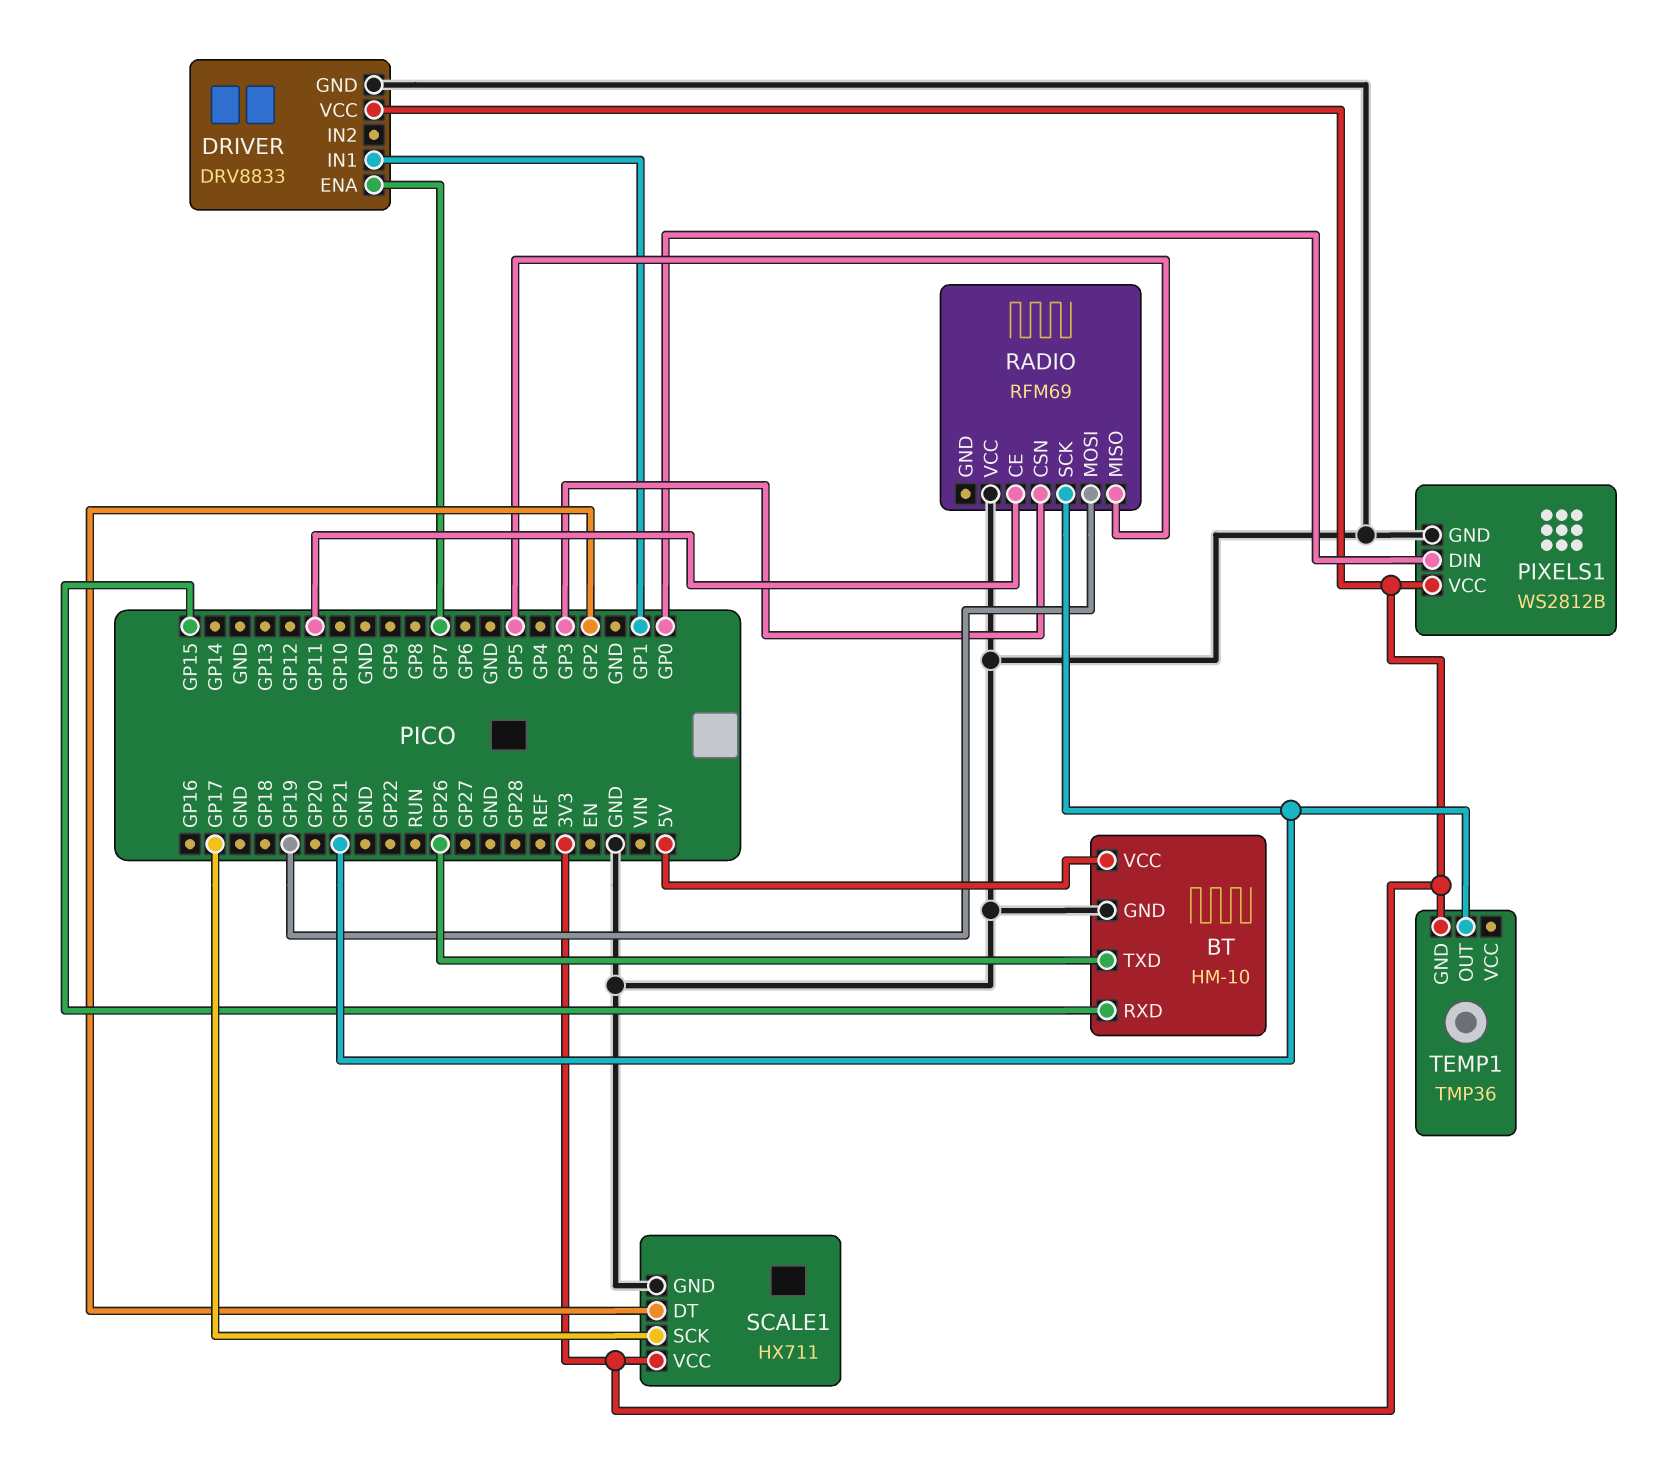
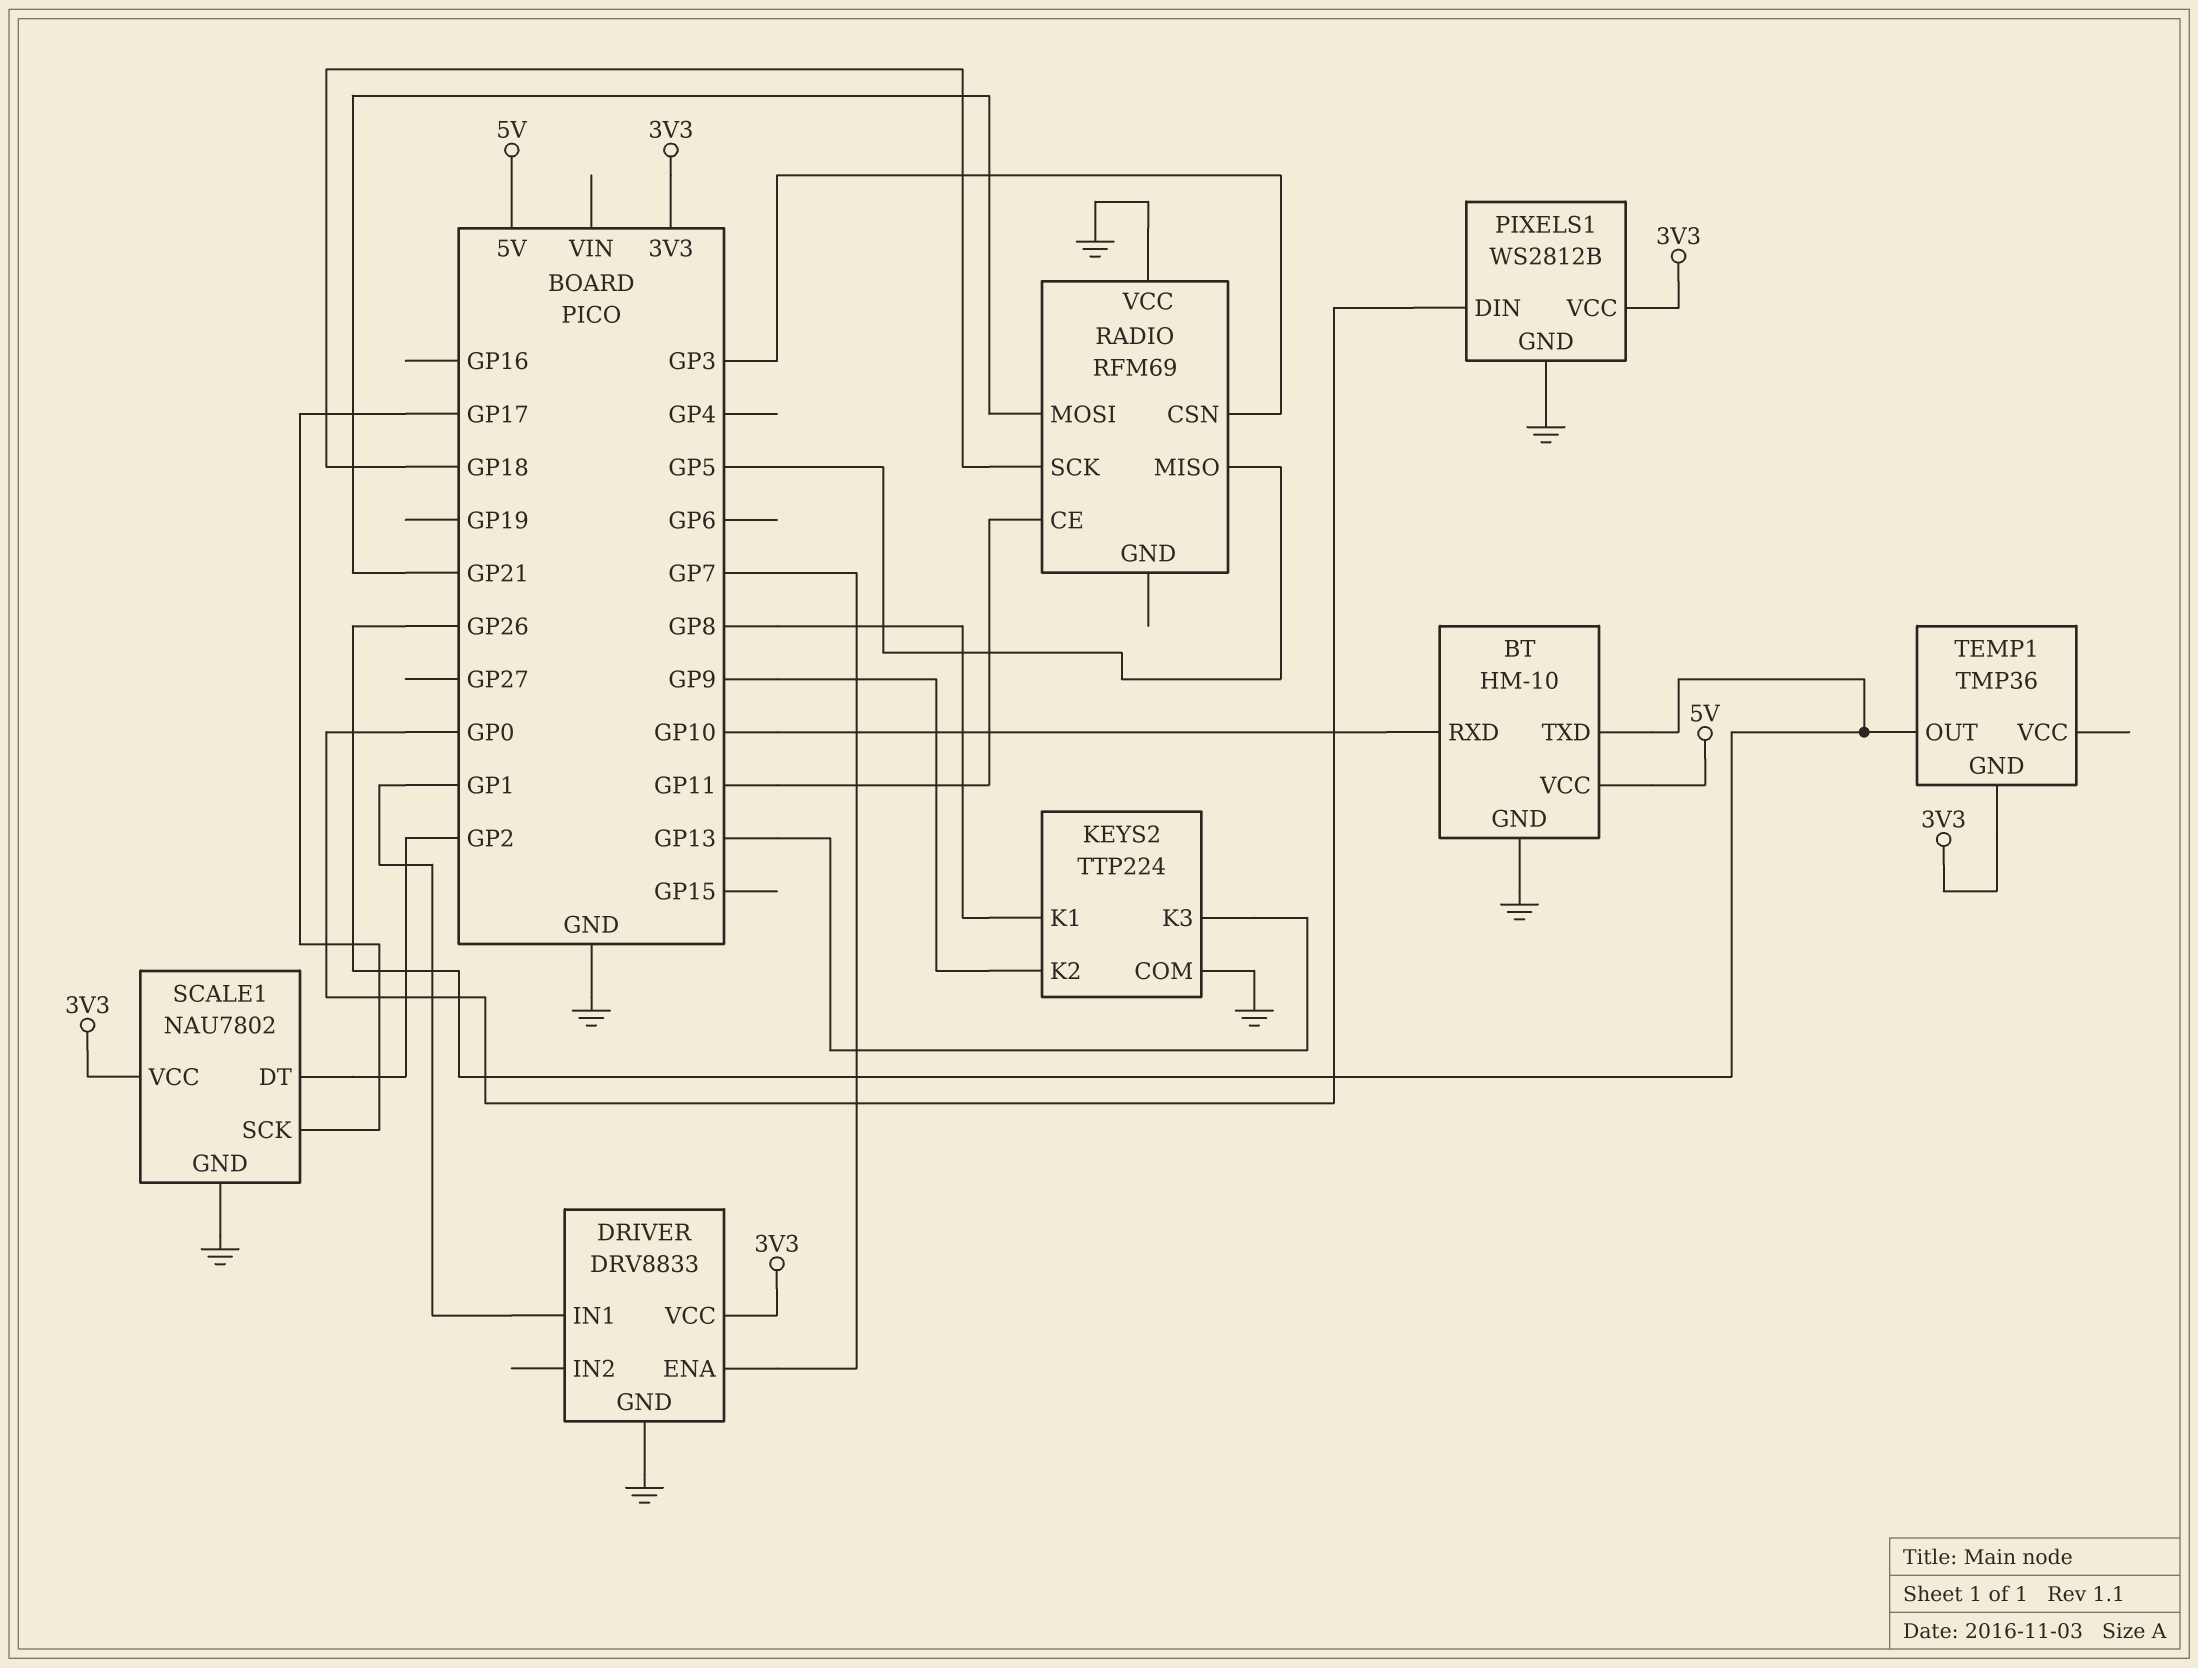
BT pin RXD: GP15 -> GP10
KEYS2: none -> TTP224
KEYS2 pin COM: none -> GND
KEYS2 pin K1: none -> GP8
KEYS2 pin K2: none -> GP9
KEYS2 pin K3: none -> GP13
RADIO pin MOSI: GP19 -> GP21
RADIO pin SCK: GP21 -> GP18
SCALE1: HX711 -> NAU7802
TEMP1 pin OUT: GP21 -> GP26

